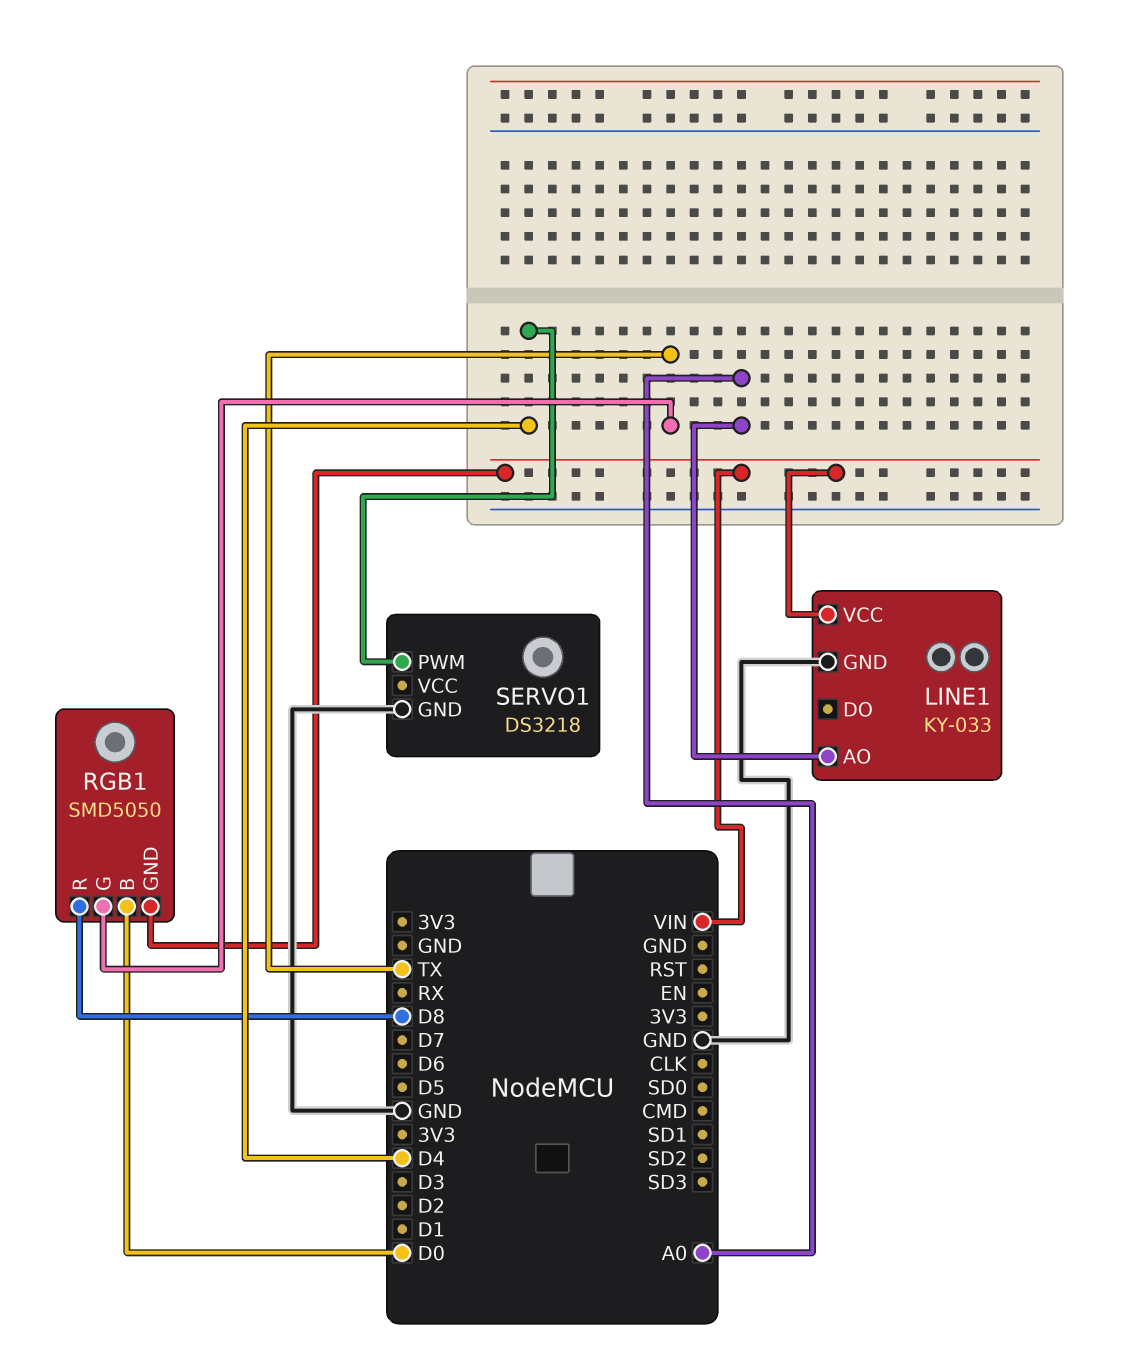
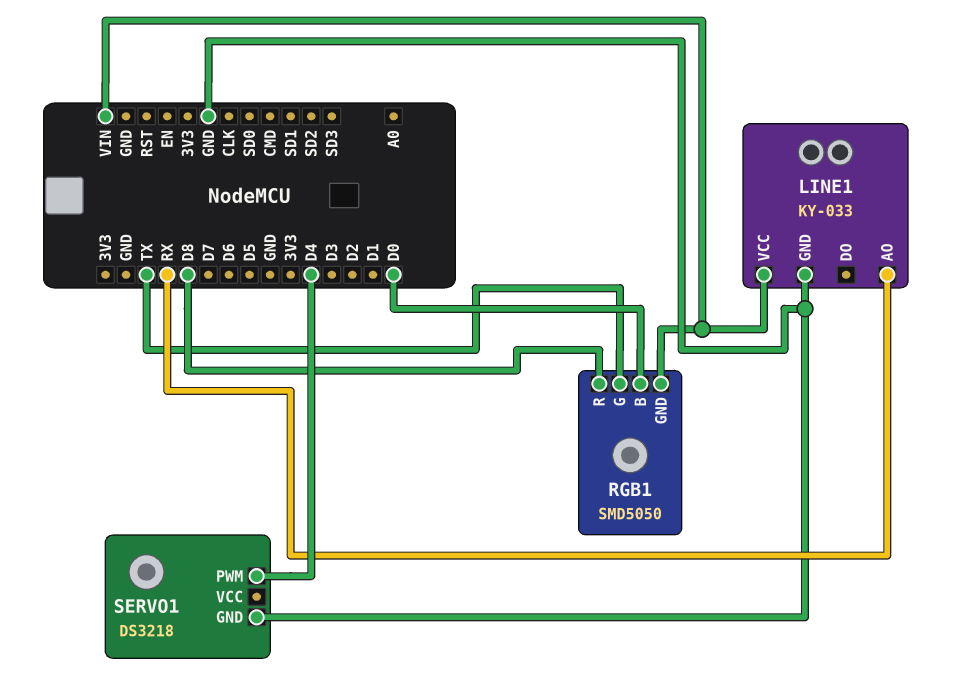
LINE1 pin AO: A0 -> RX

